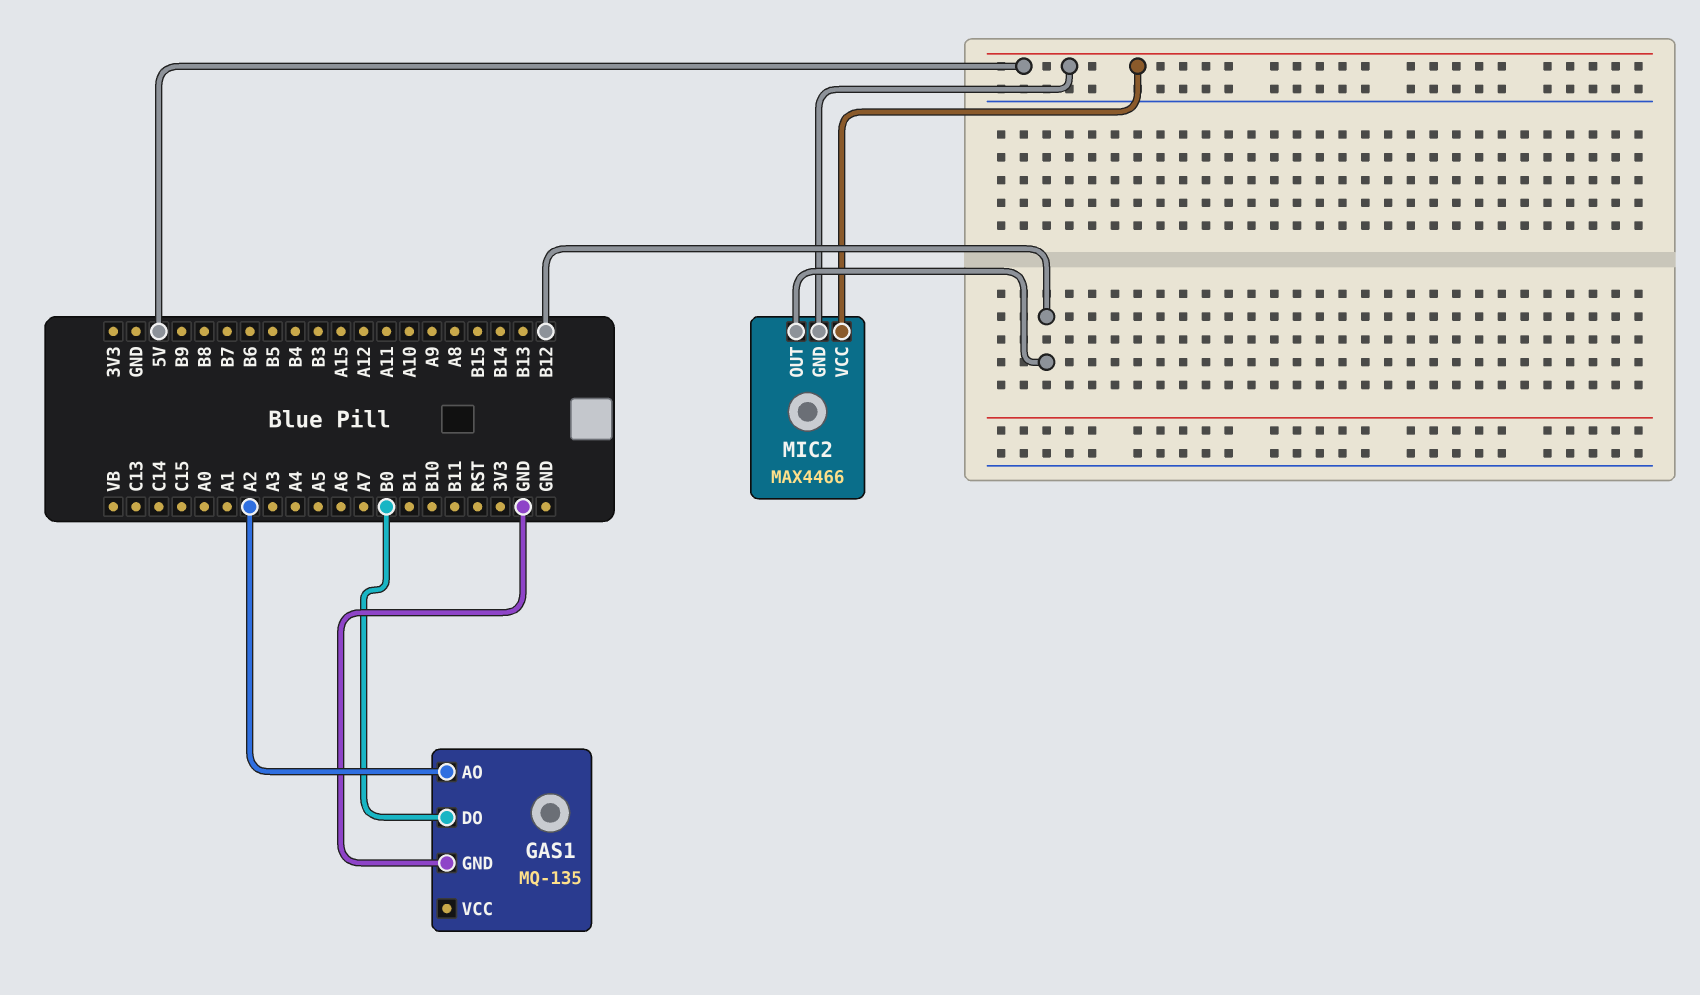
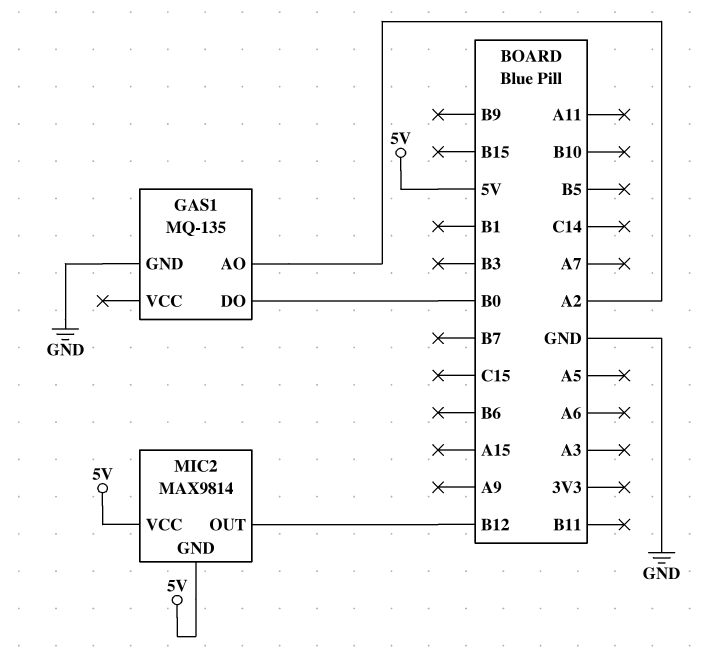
MIC2: MAX4466 -> MAX9814

